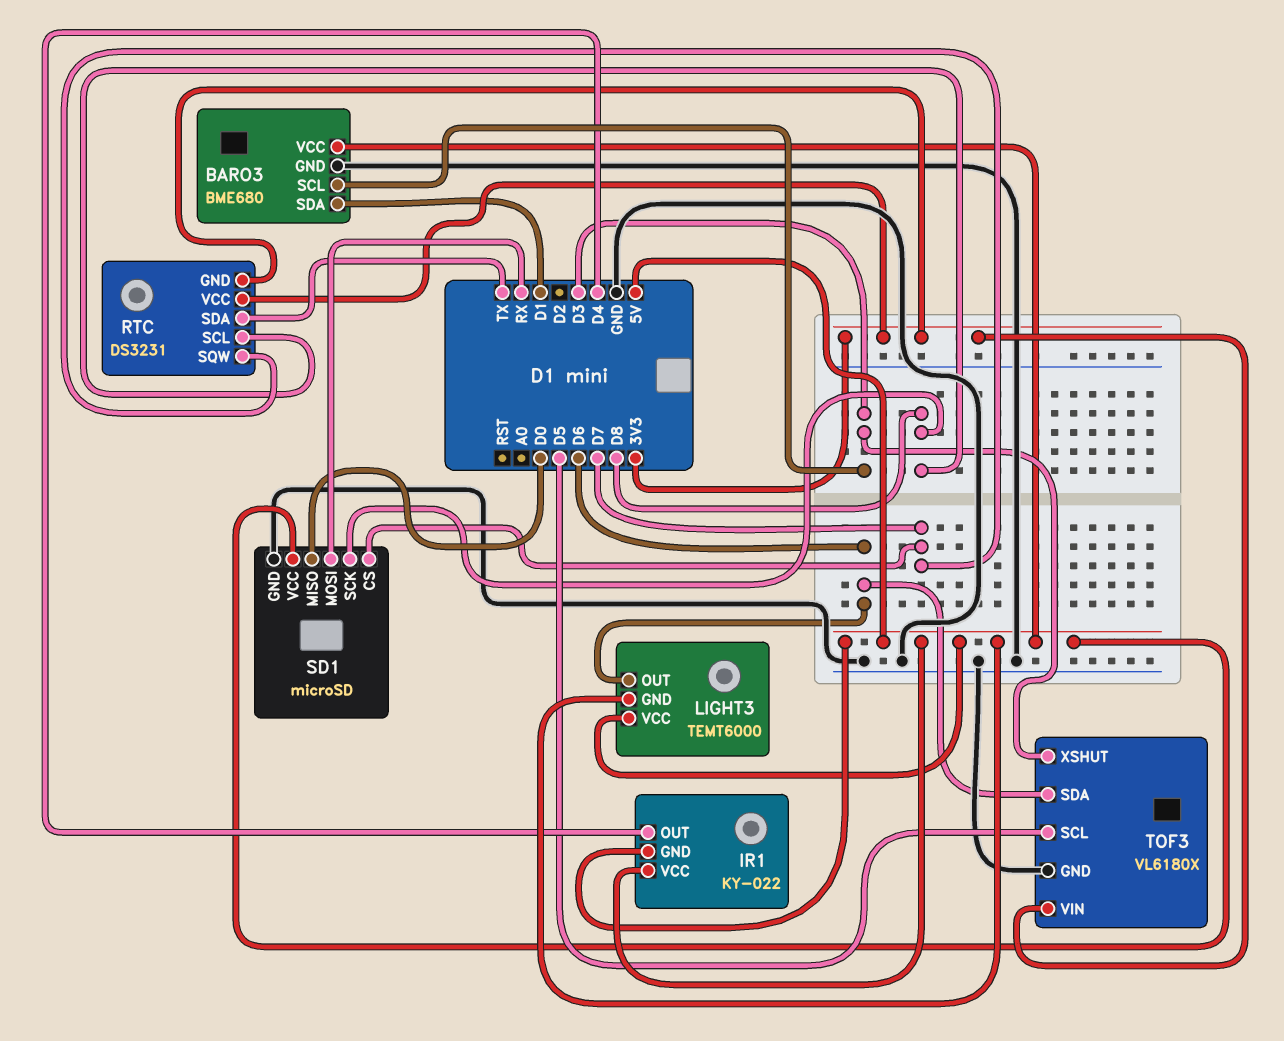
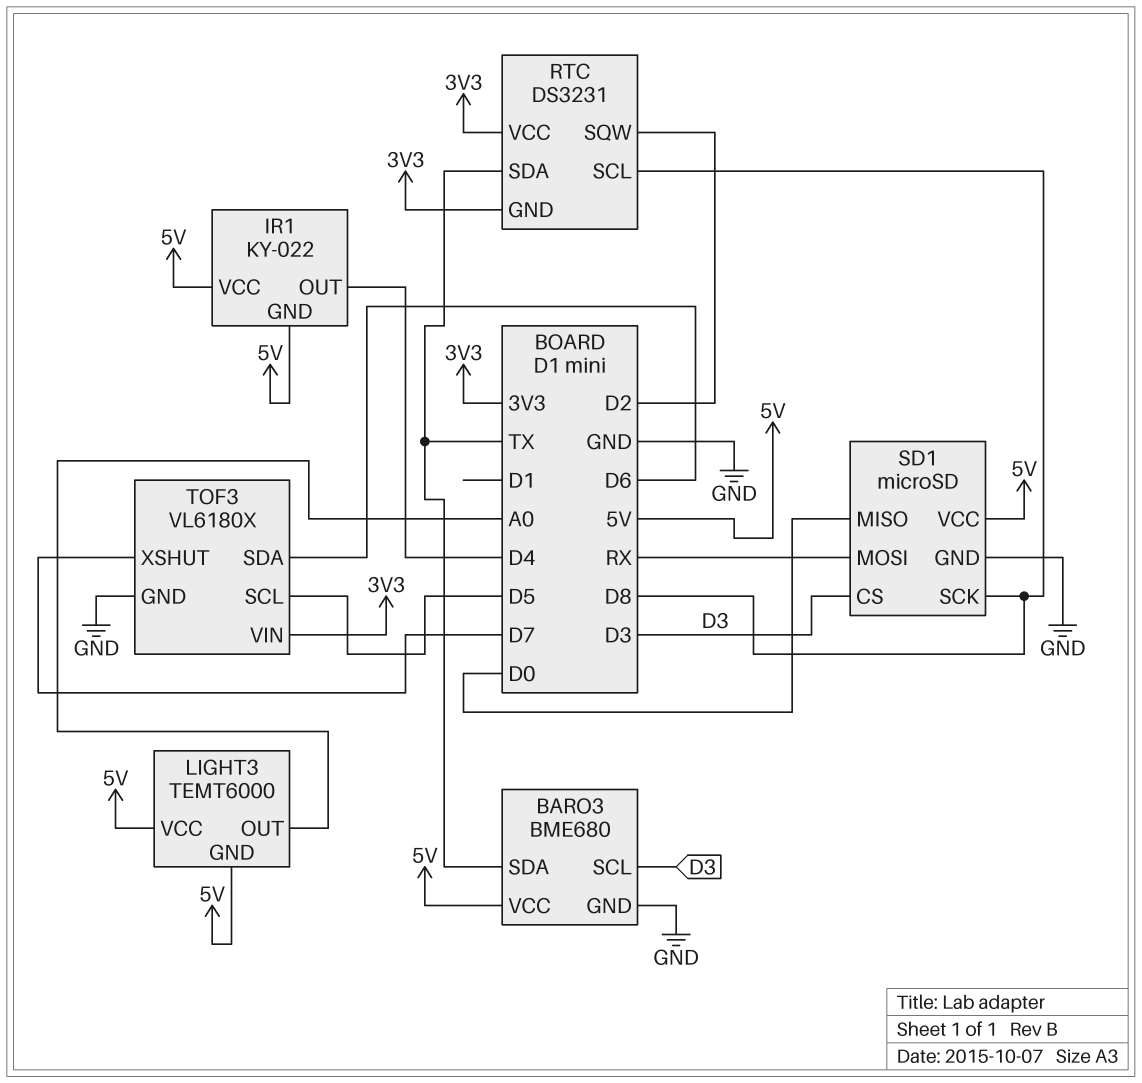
BARO3 pin SDA: D1 -> TX
LIGHT3 pin OUT: D6 -> A0
RTC pin SQW: D7 -> D2
SD1 pin CS: D7 -> D3
TOF3 pin XSHUT: D3 -> D7

